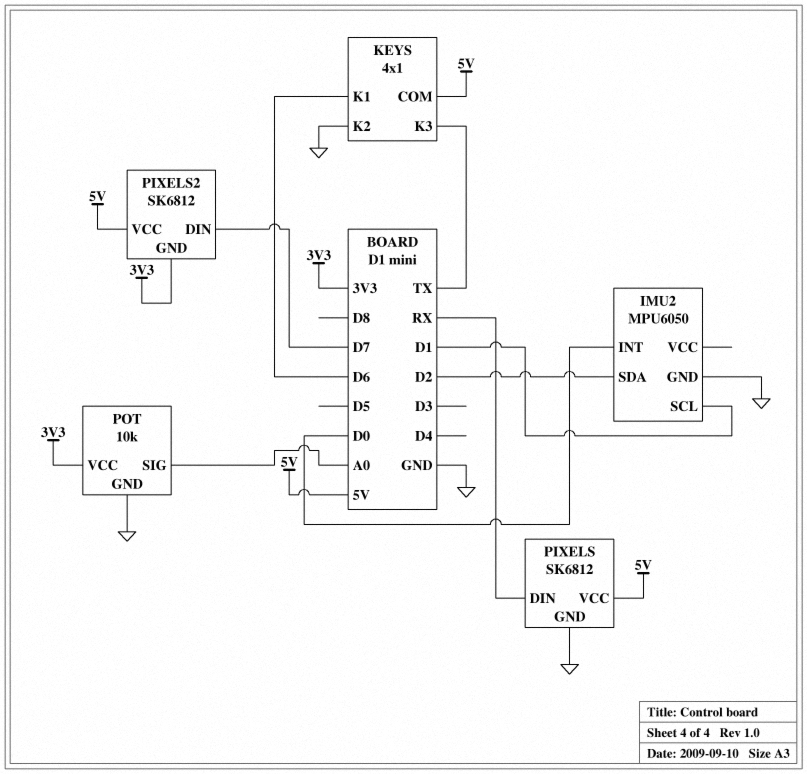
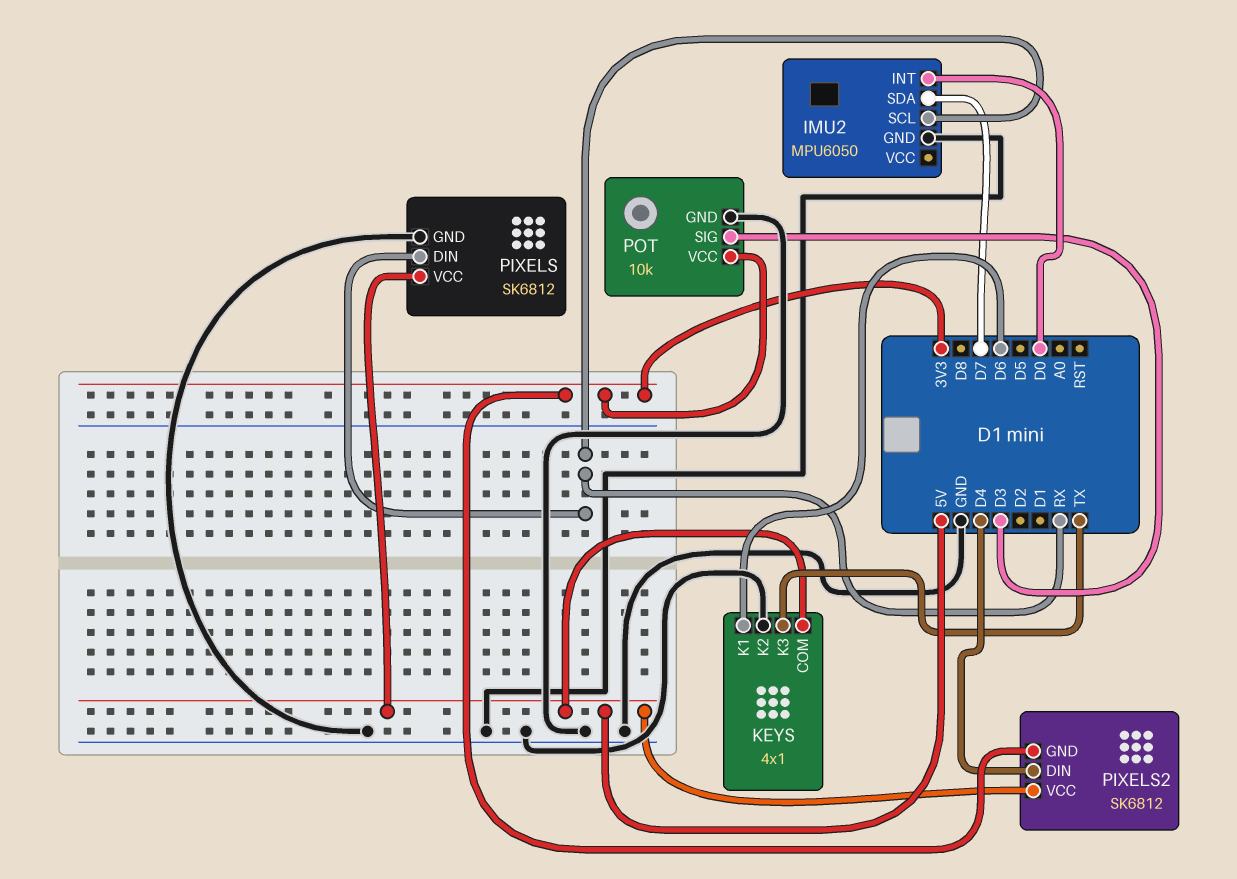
IMU2 pin SCL: D1 -> RX
IMU2 pin SDA: D2 -> D7
PIXELS2 pin DIN: D7 -> D4
POT pin SIG: A0 -> D3

